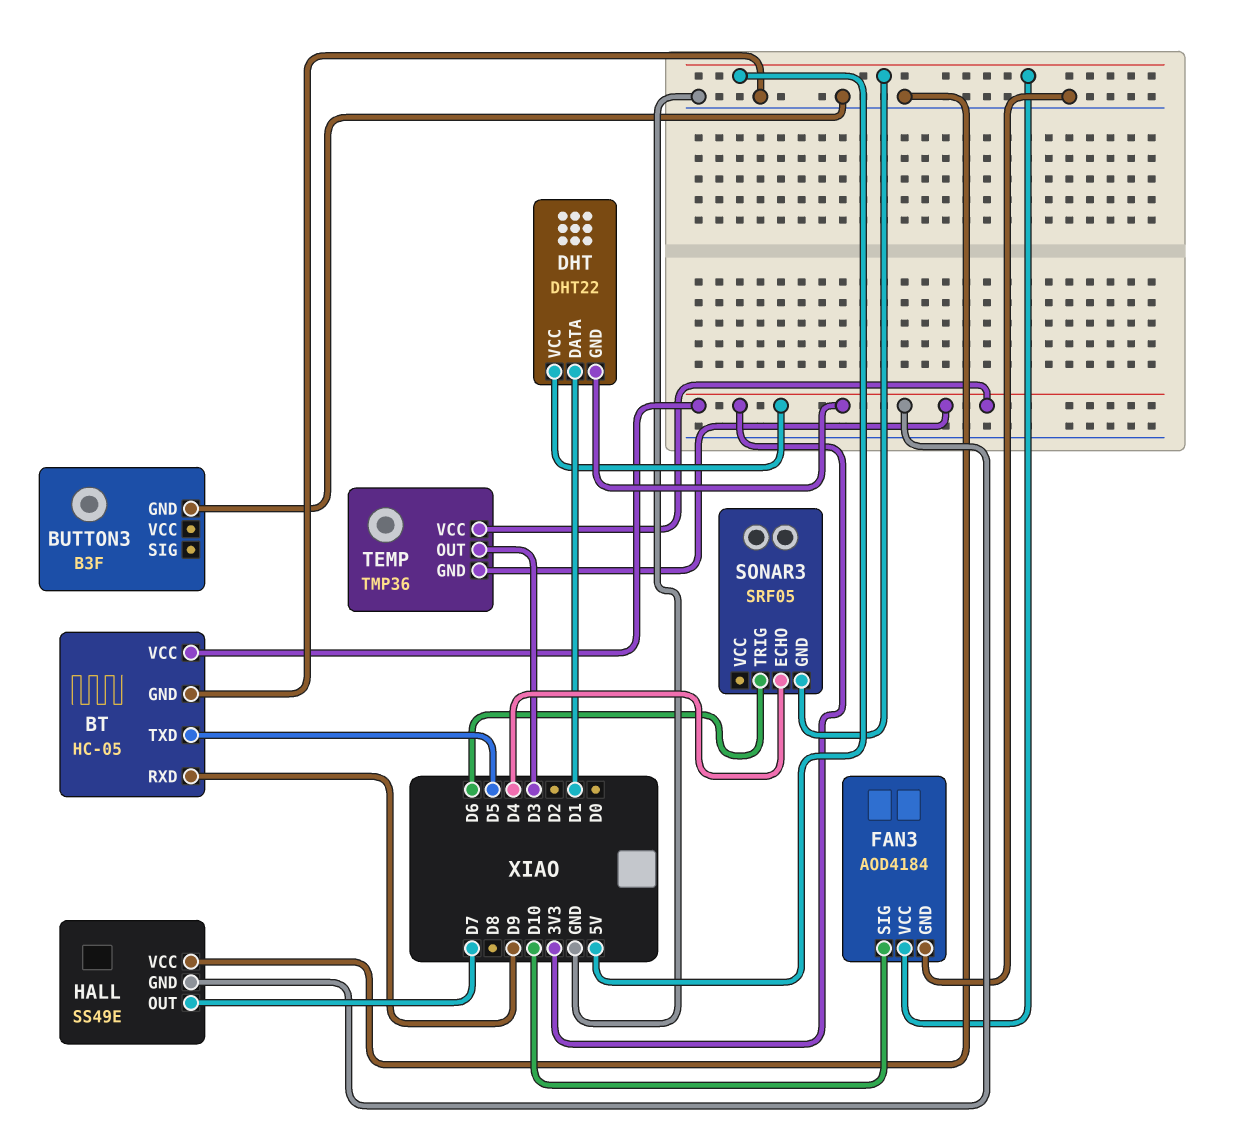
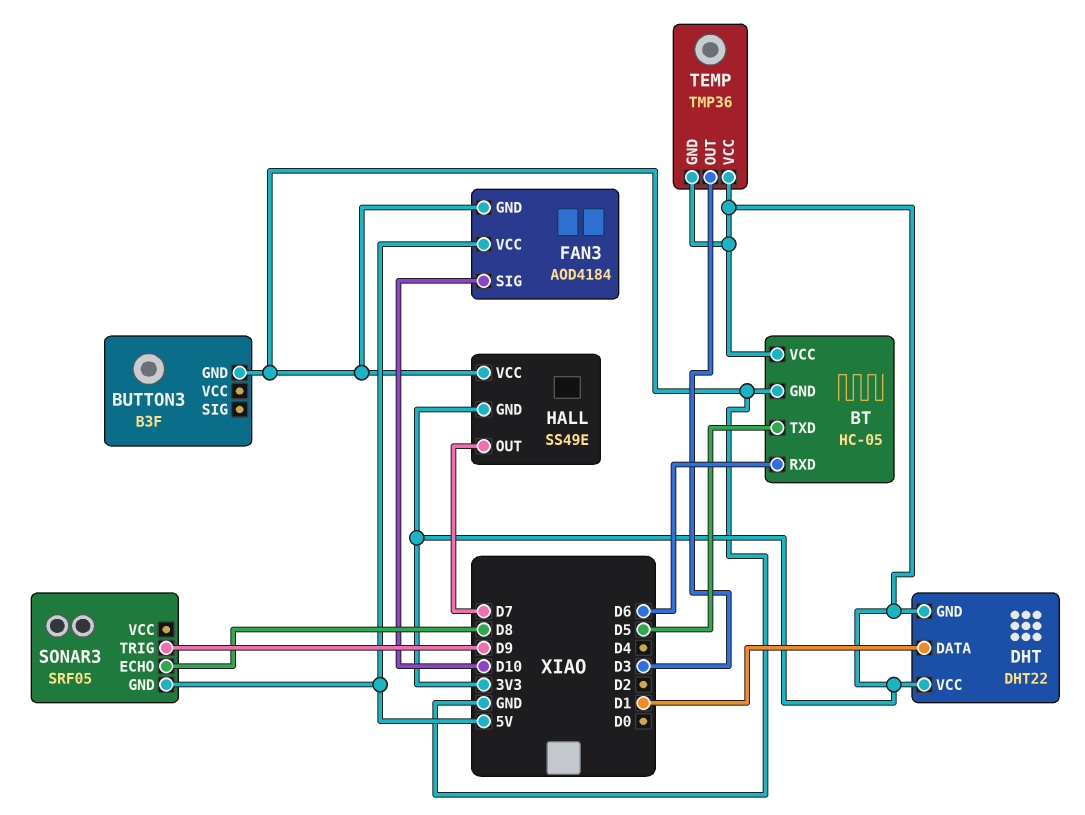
BT pin RXD: D9 -> D6
SONAR3 pin ECHO: D4 -> D8
SONAR3 pin TRIG: D6 -> D9

